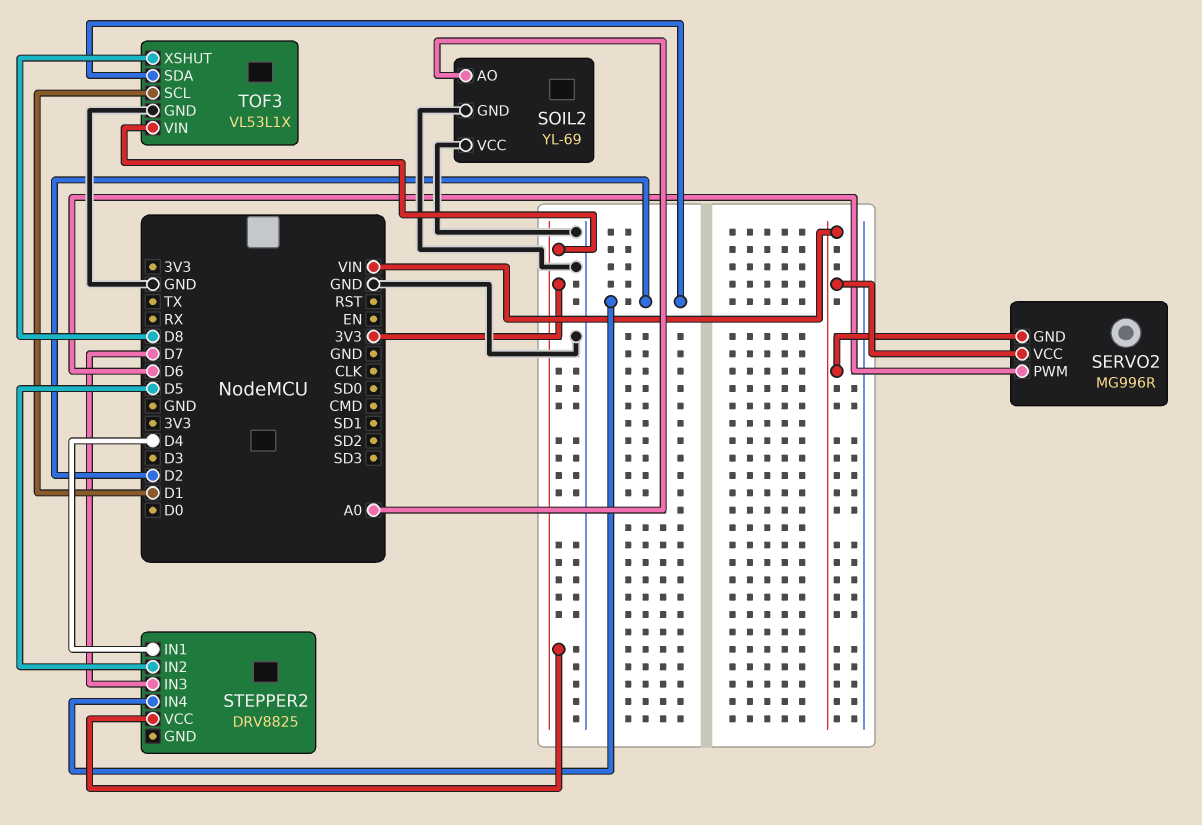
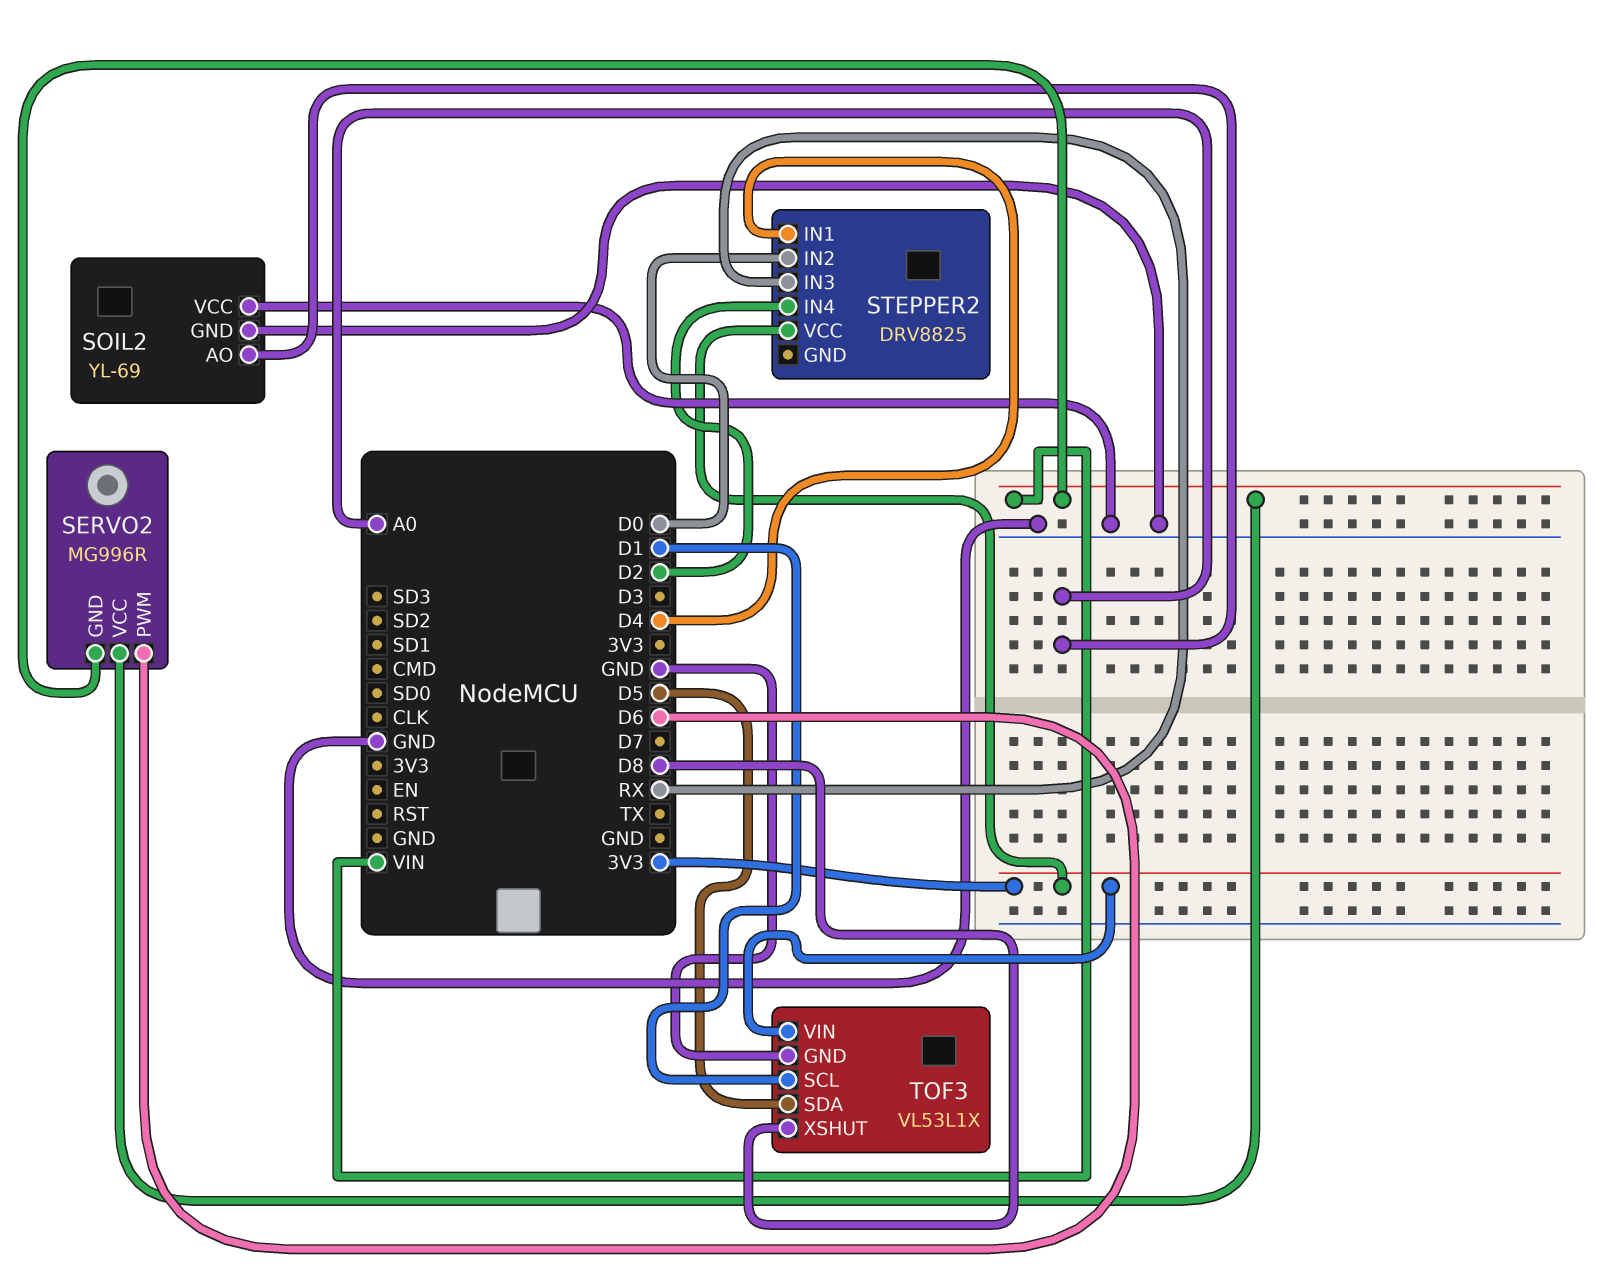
STEPPER2 pin IN2: D5 -> D0
STEPPER2 pin IN3: D7 -> RX
TOF3 pin SDA: D2 -> D5

